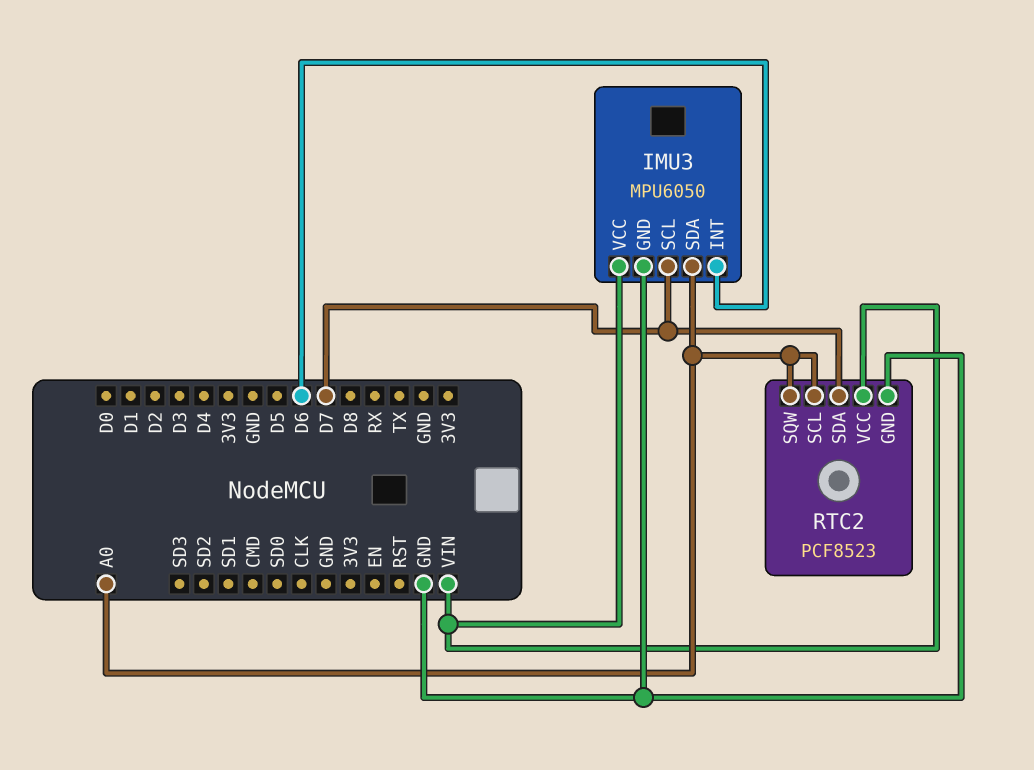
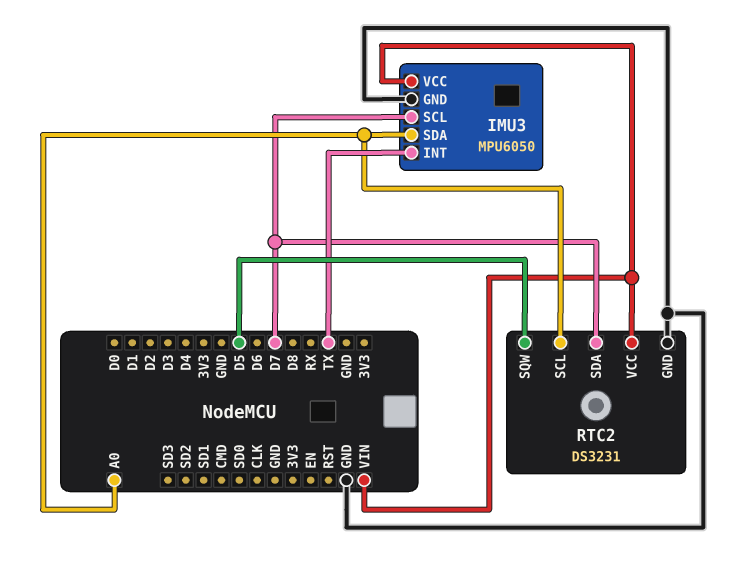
IMU3 pin INT: D6 -> TX
RTC2: PCF8523 -> DS3231
RTC2 pin SQW: A0 -> D5

